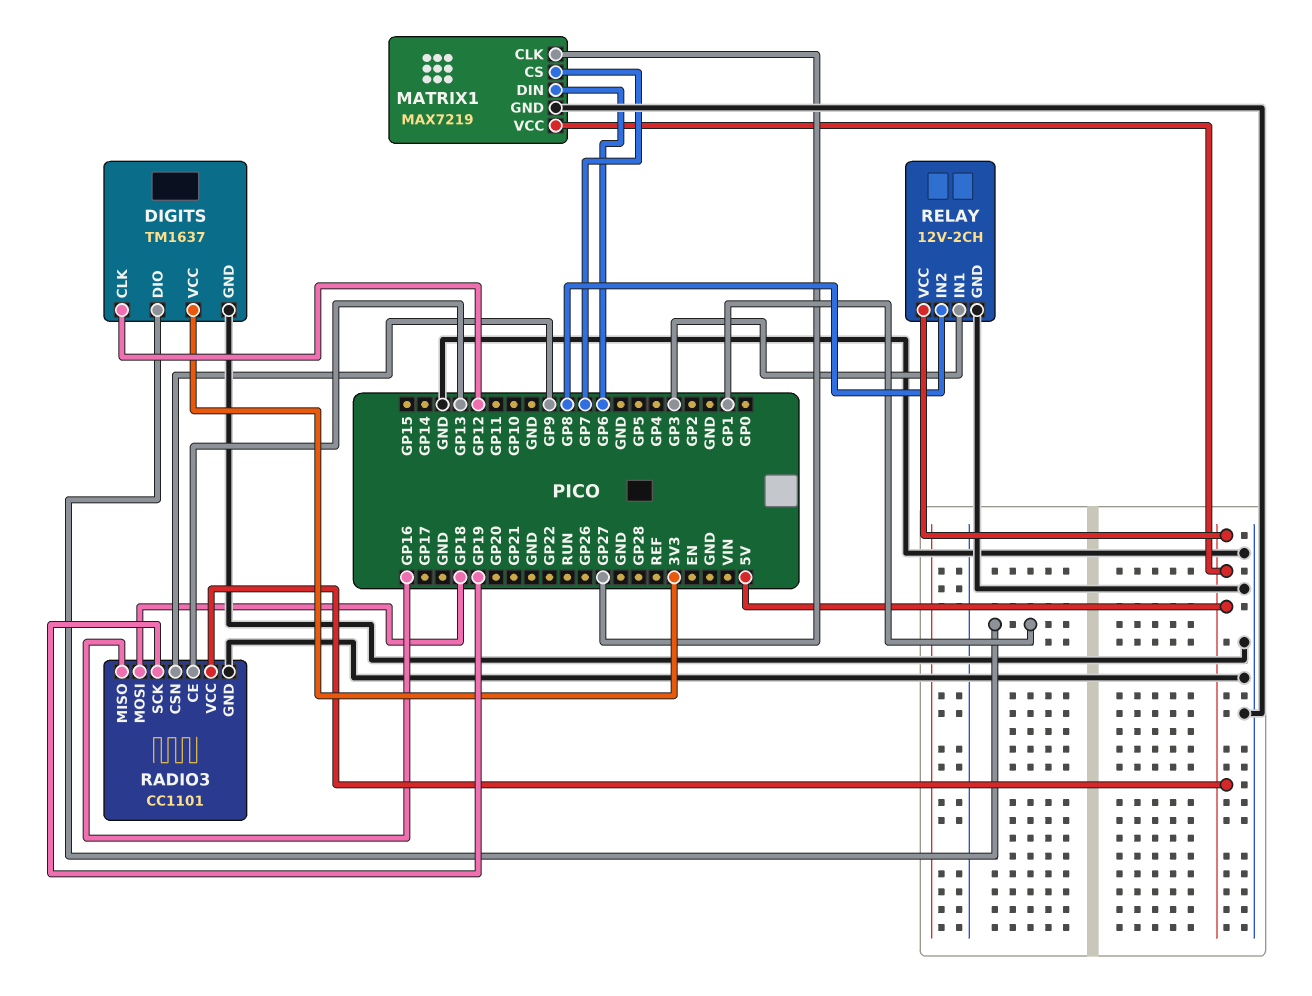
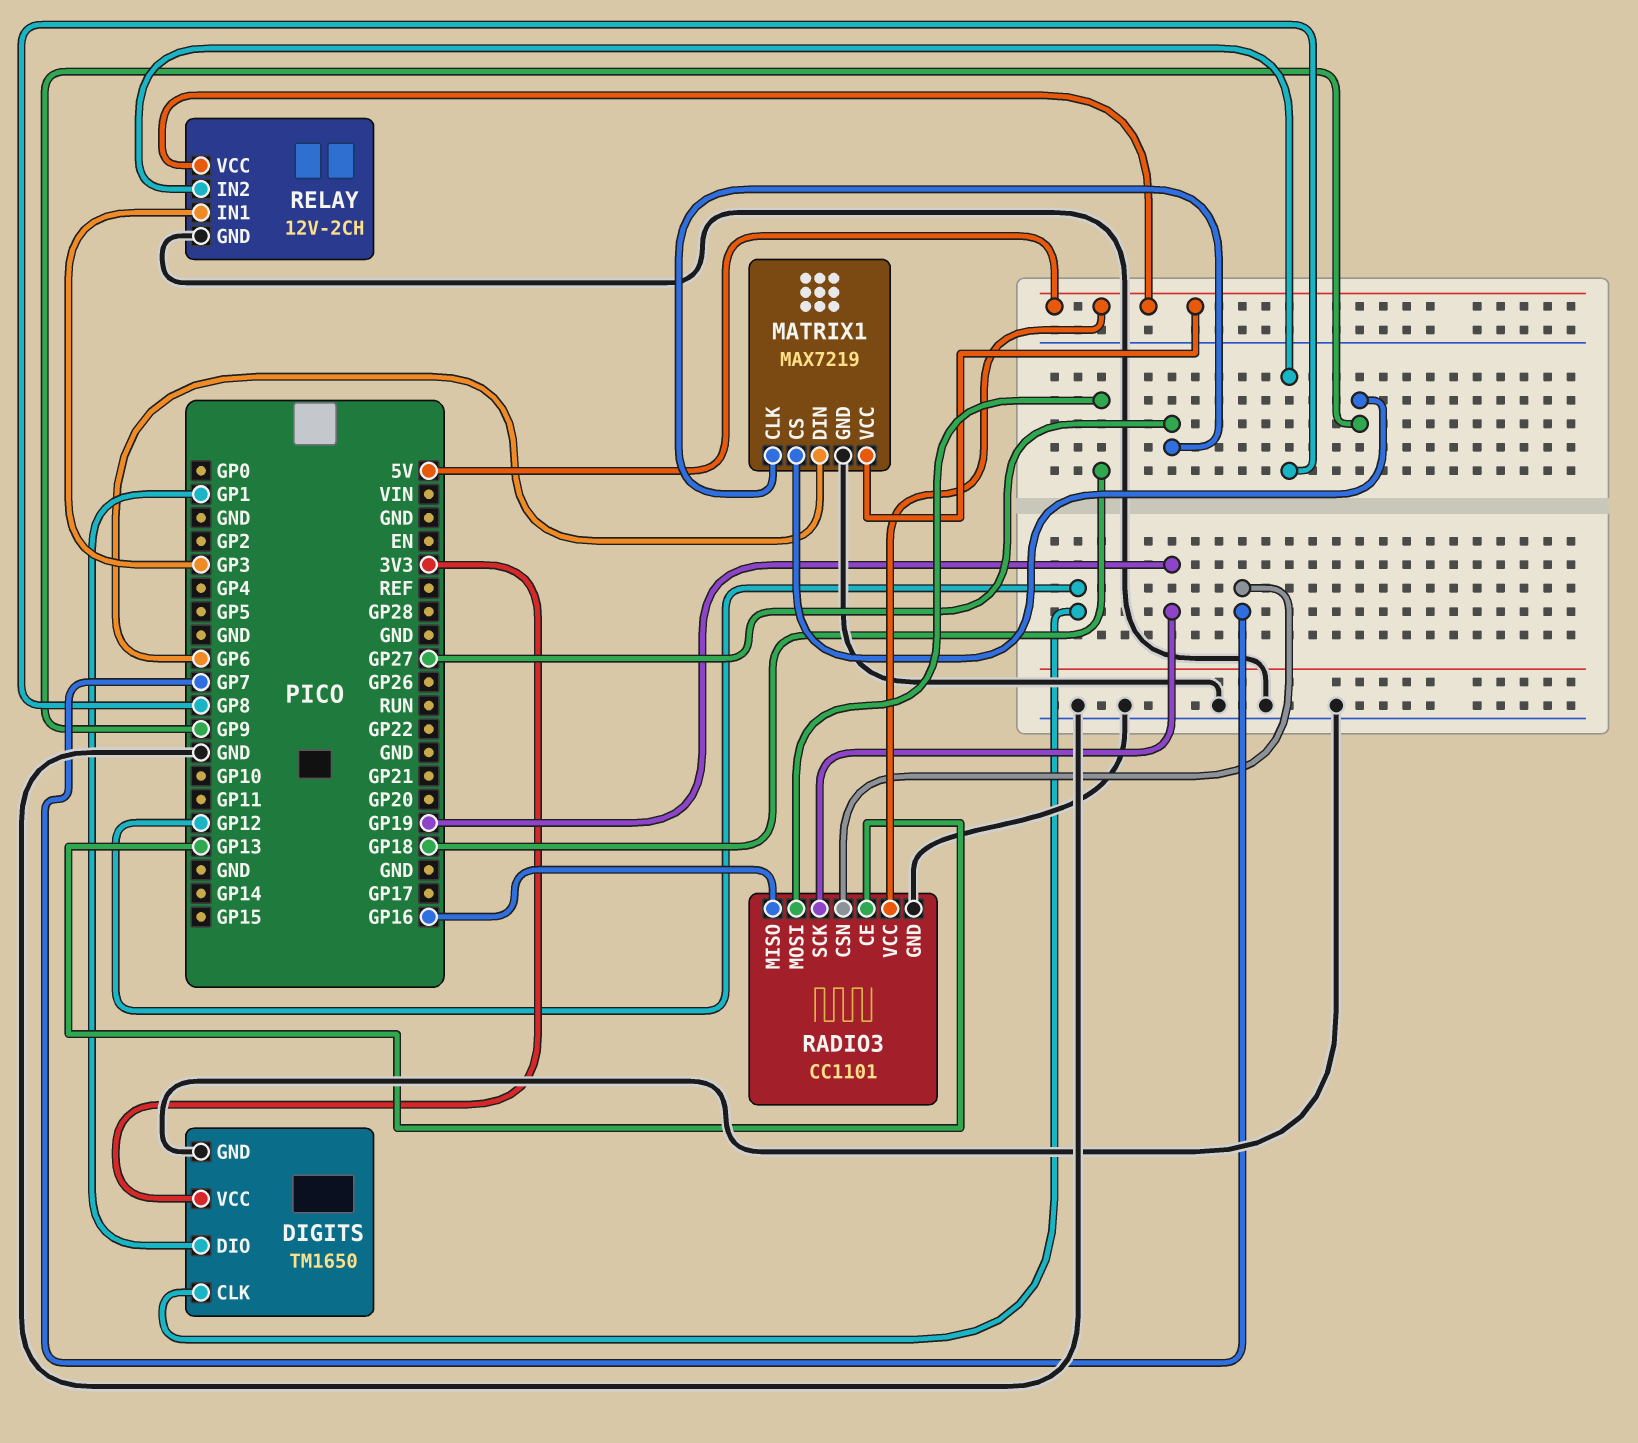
DIGITS: TM1637 -> TM1650
MATRIX1 pin CS: GP7 -> GP9
RADIO3 pin CSN: GP9 -> GP7

